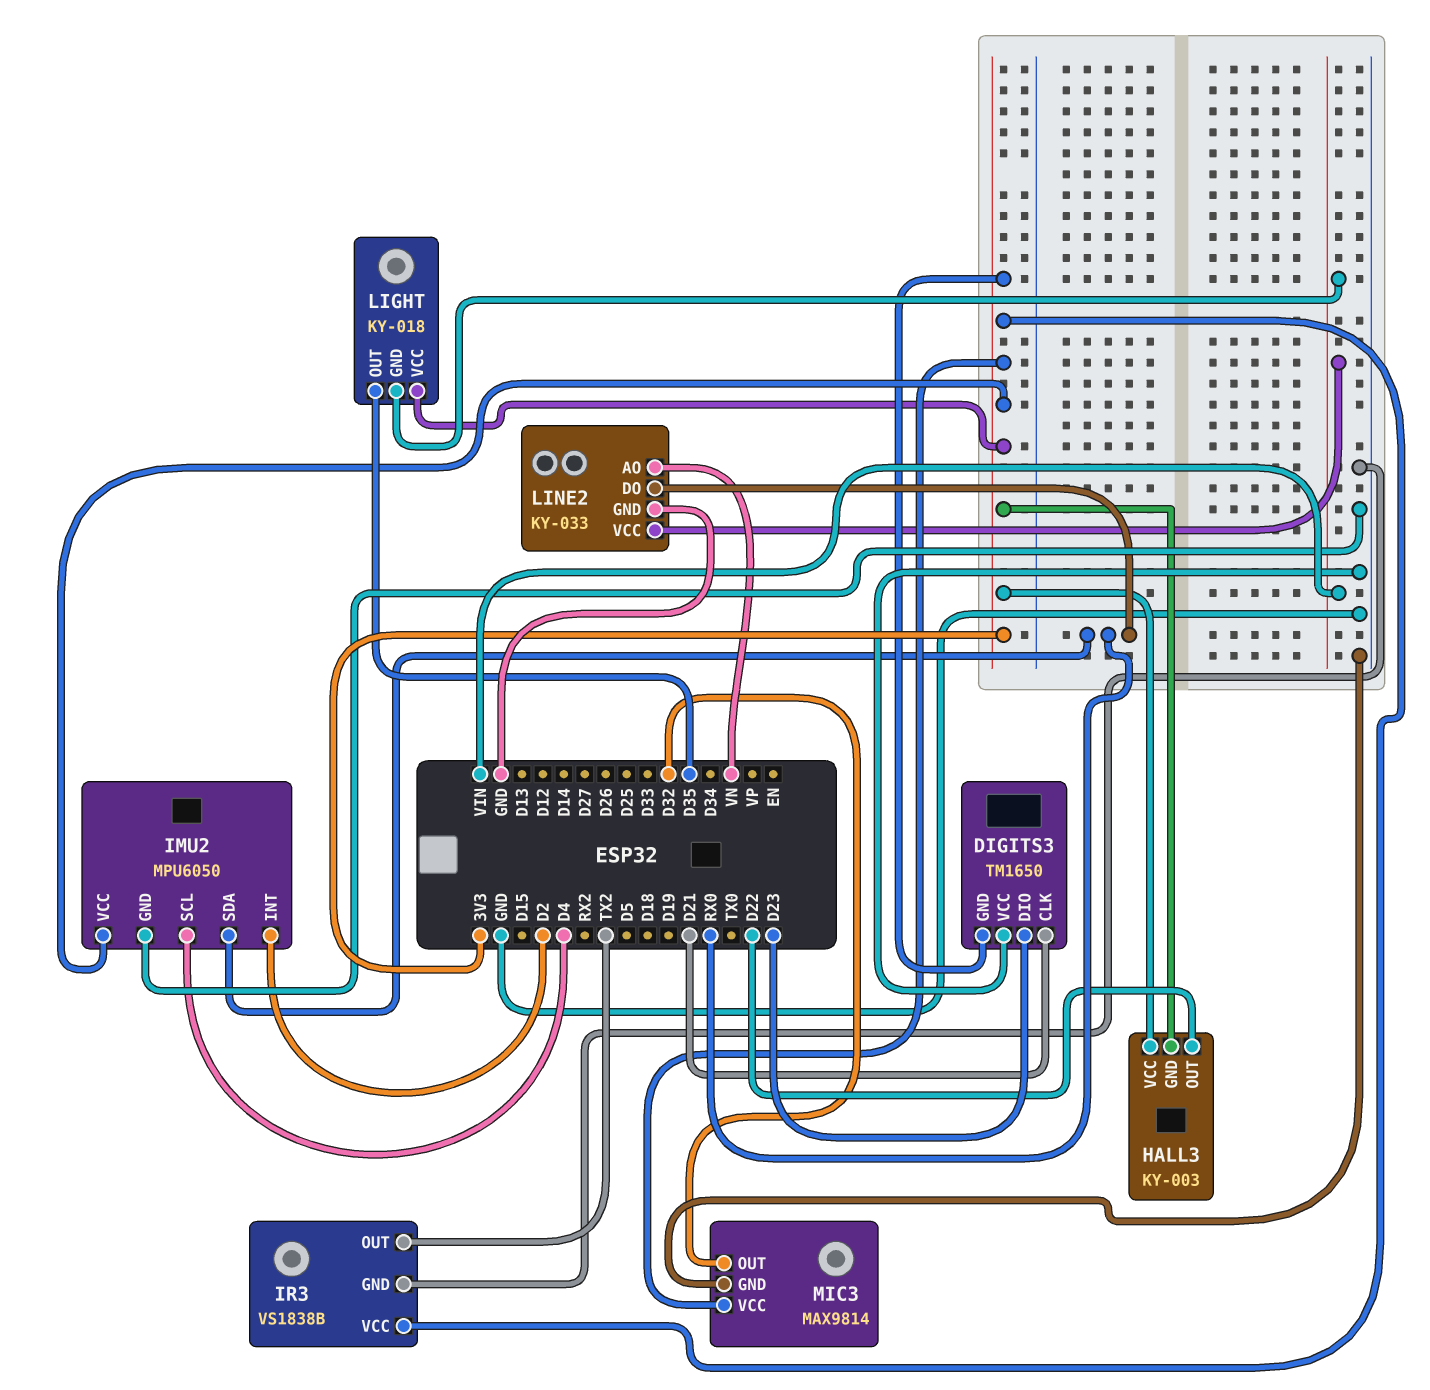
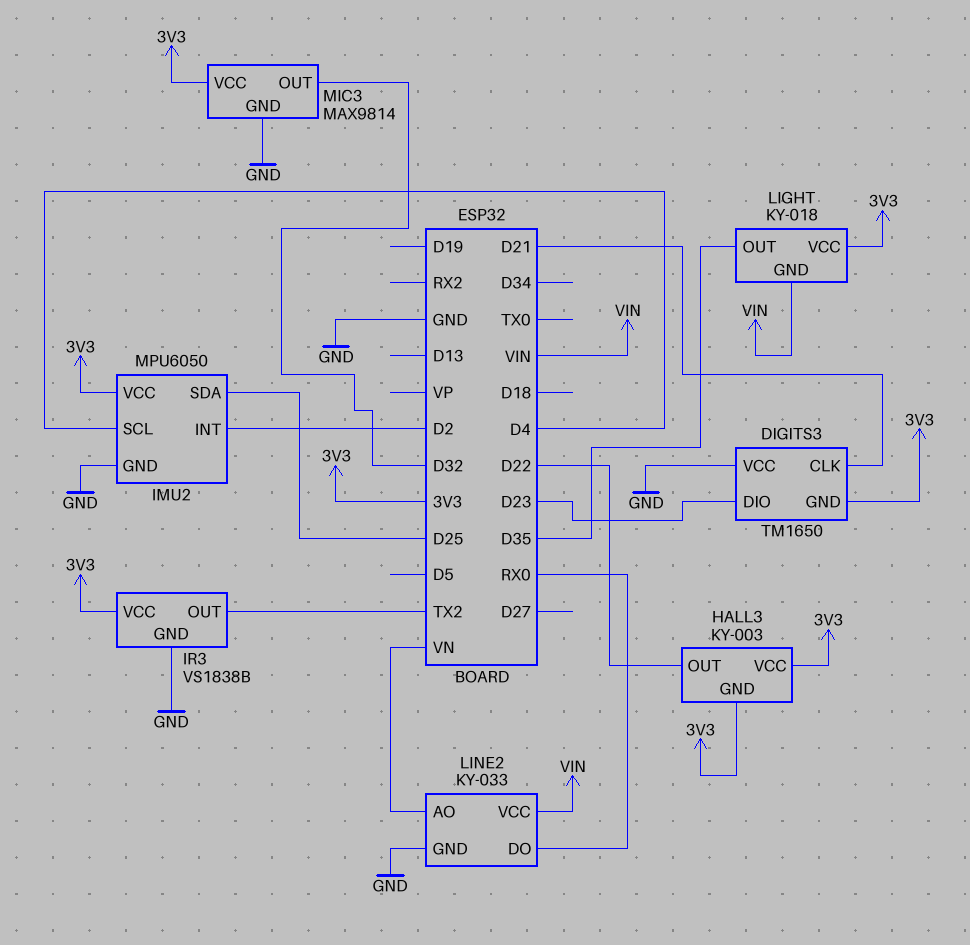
IMU2 pin SDA: RX0 -> D25

